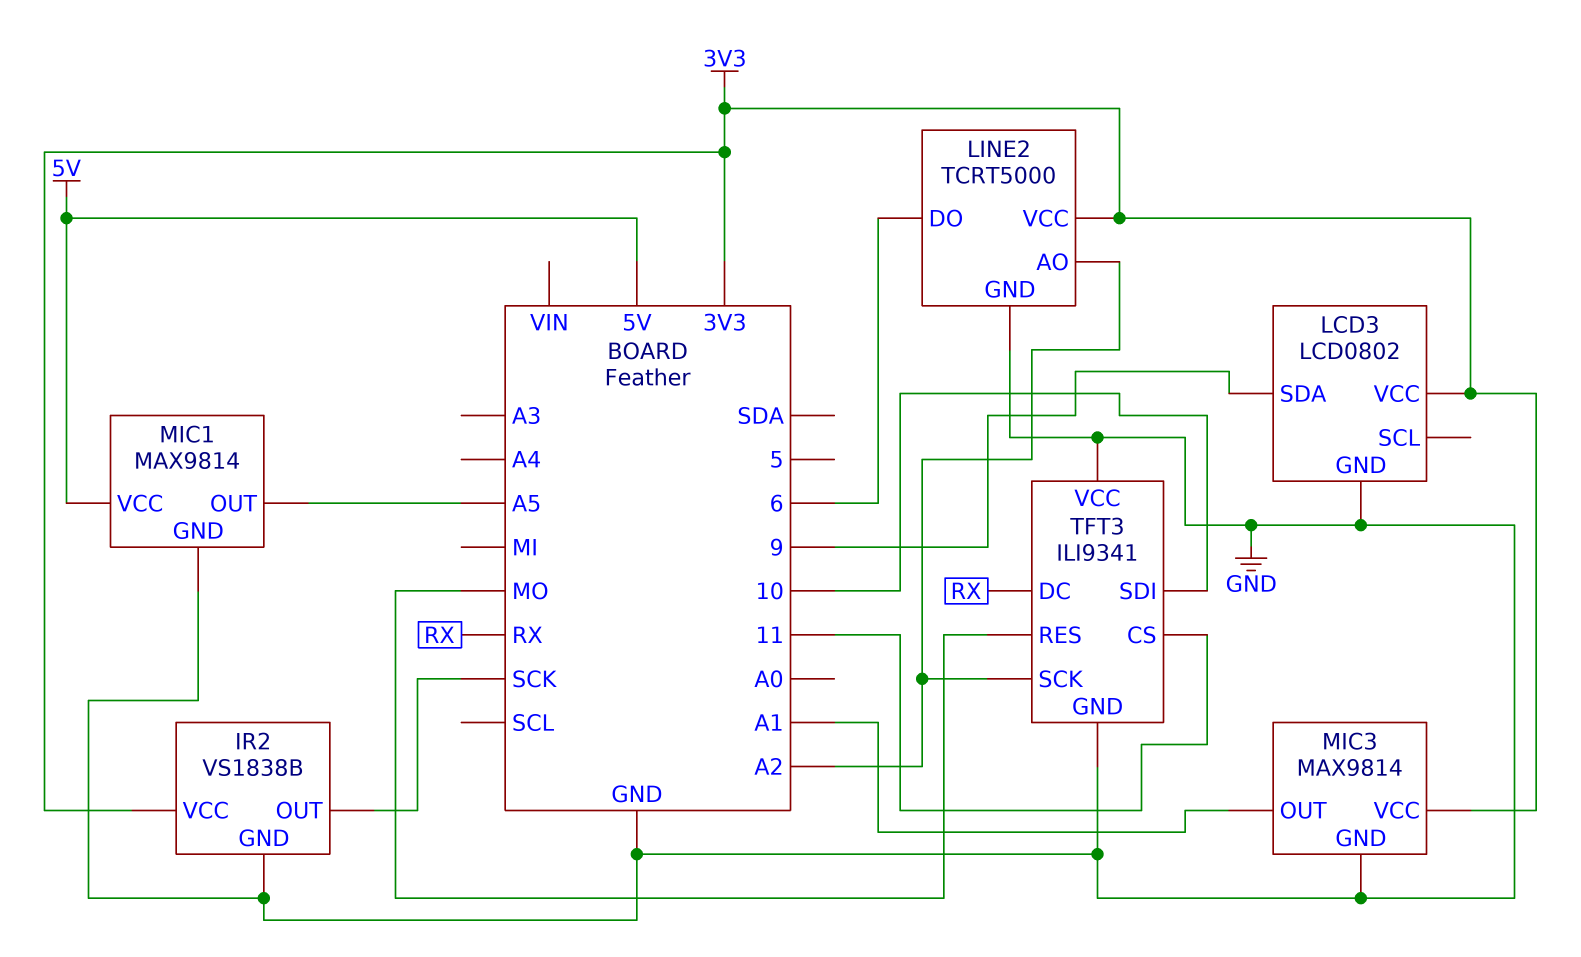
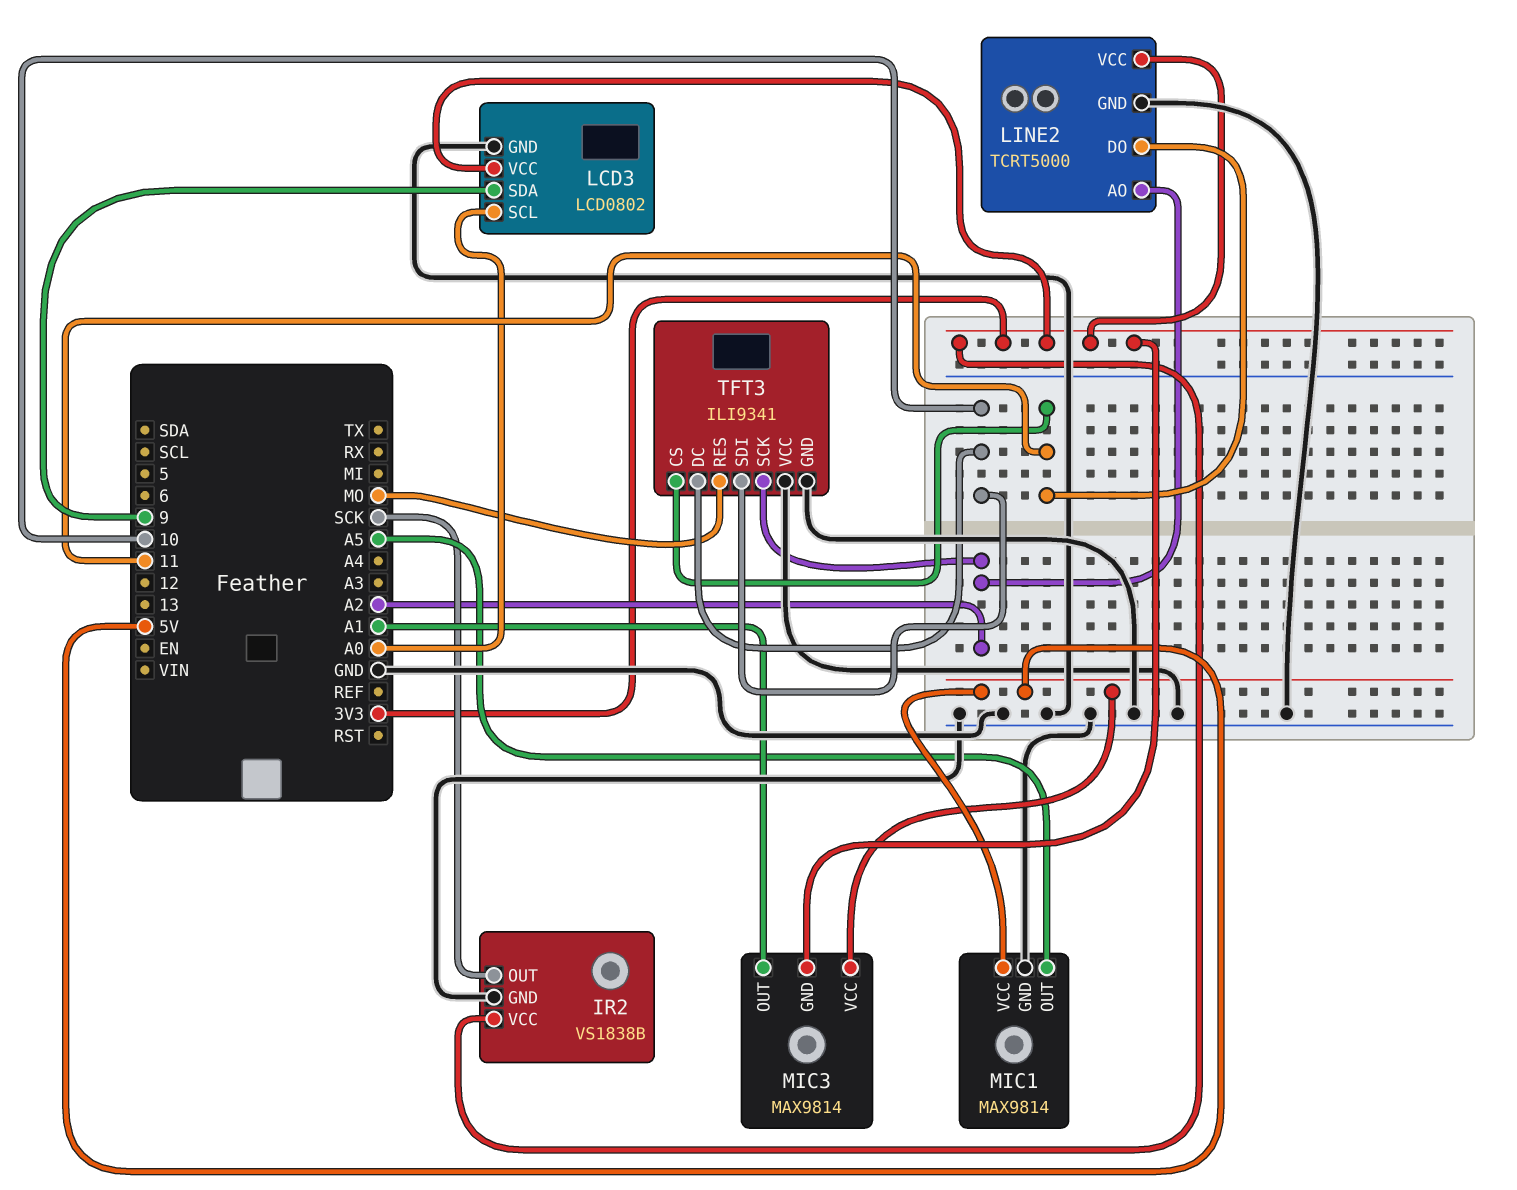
LCD3 pin SCL: none -> A0
LINE2 pin DO: 6 -> 11
MIC3 pin GND: GND -> 3V3
MIC3 pin VCC: 3V3 -> 5V
TFT3 pin DC: RX -> 10

